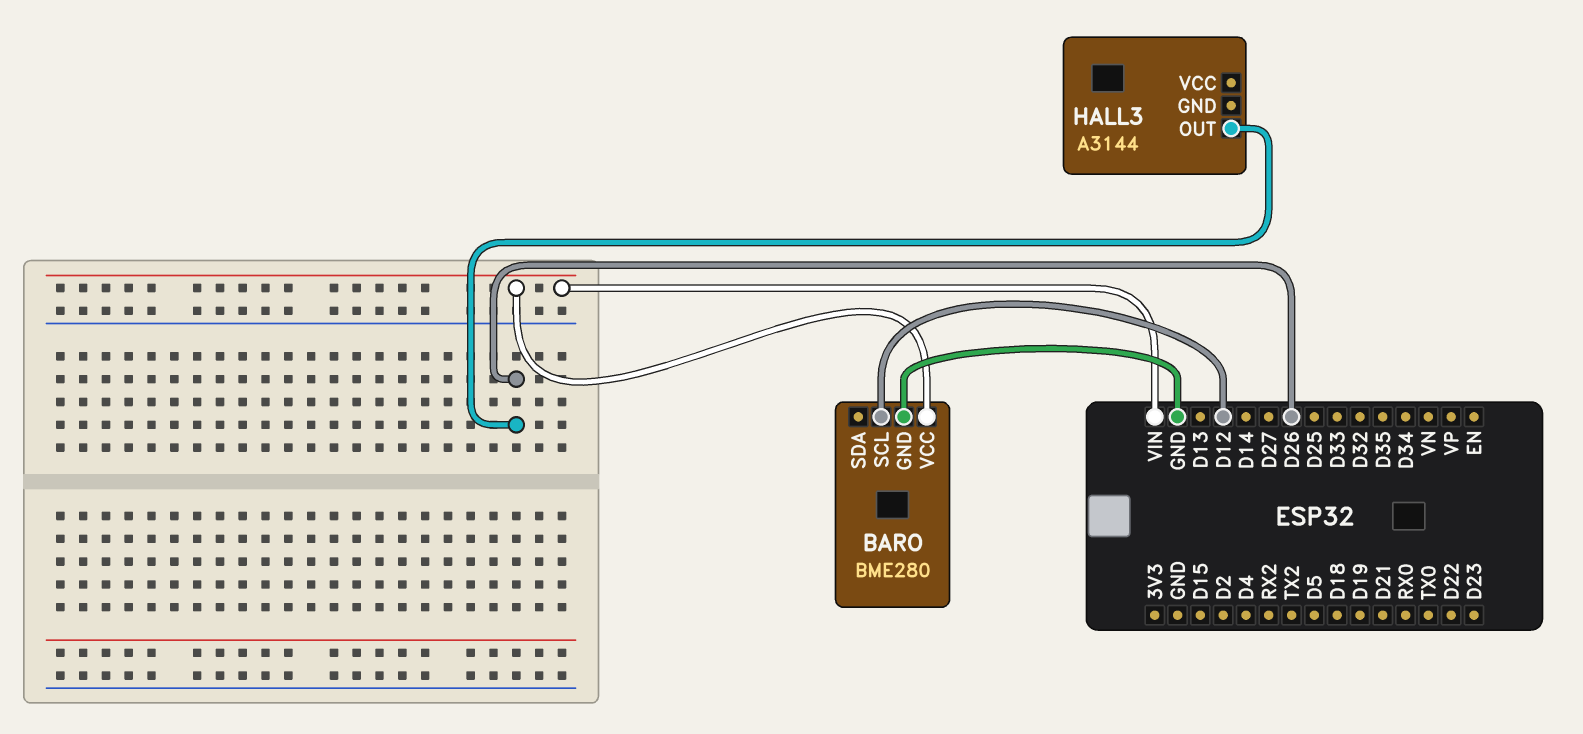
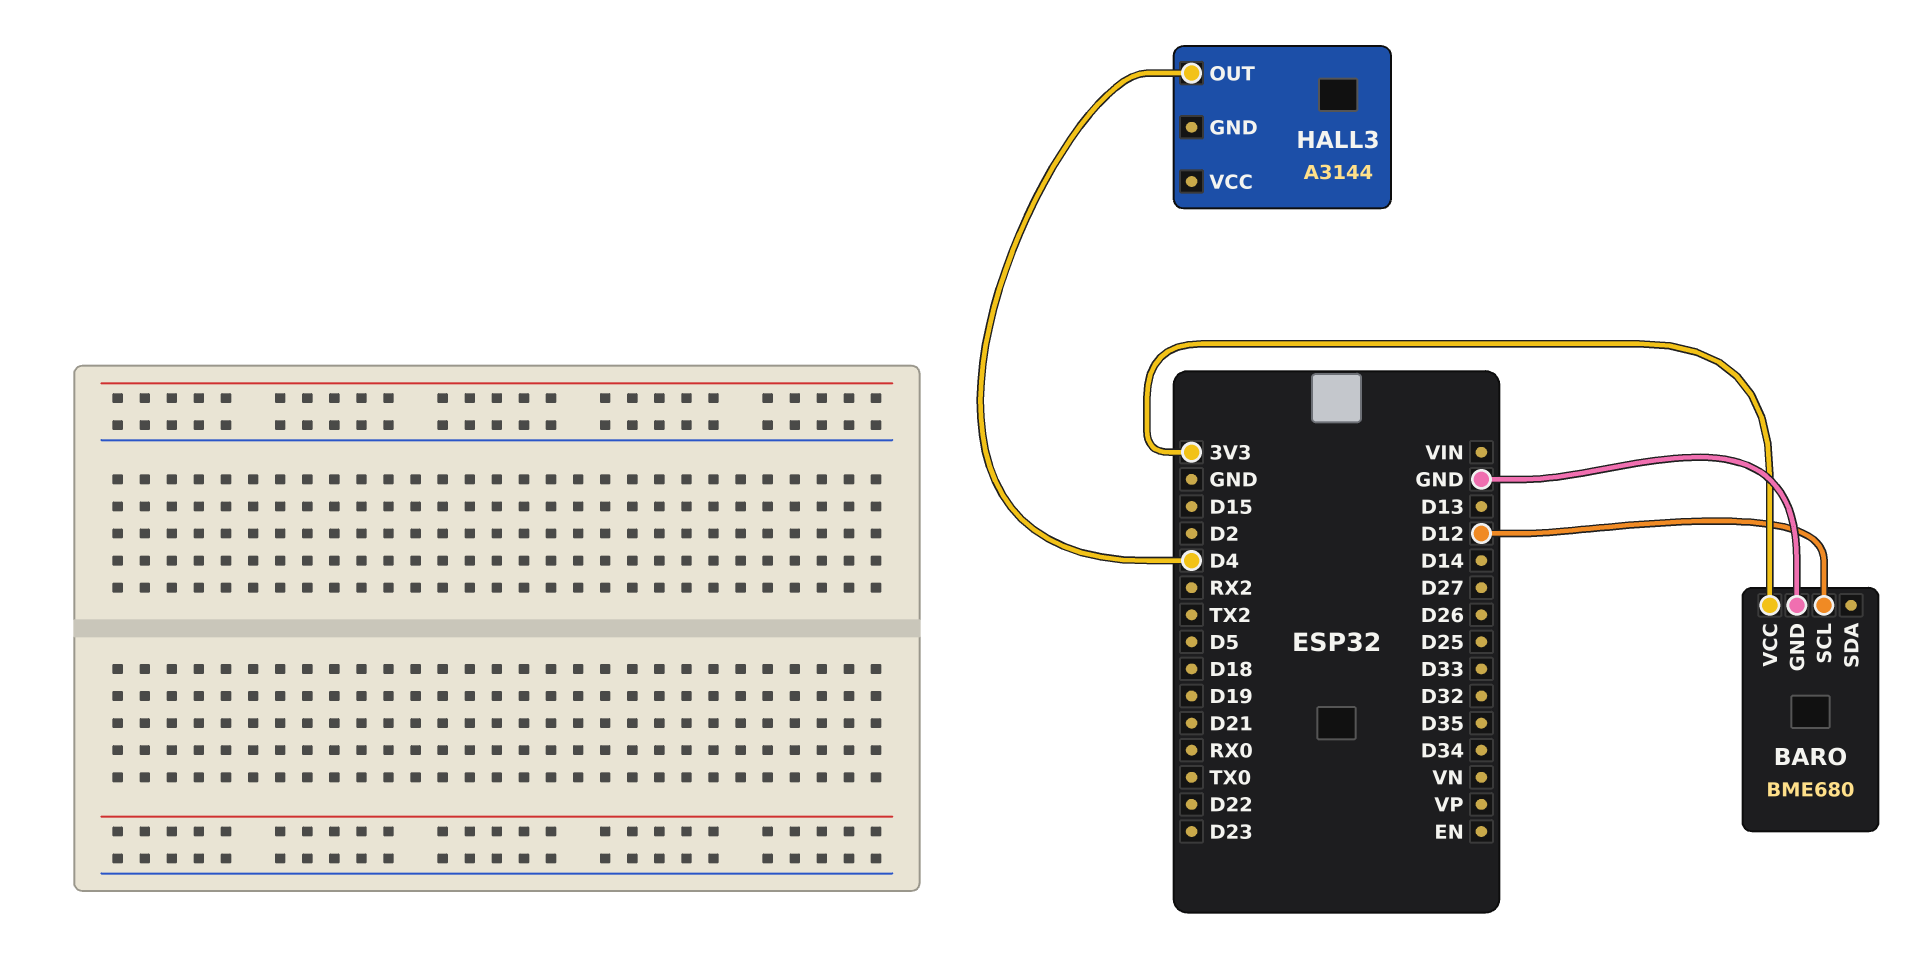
BARO: BME280 -> BME680
BARO pin VCC: VIN -> 3V3
HALL3 pin OUT: D26 -> D4

